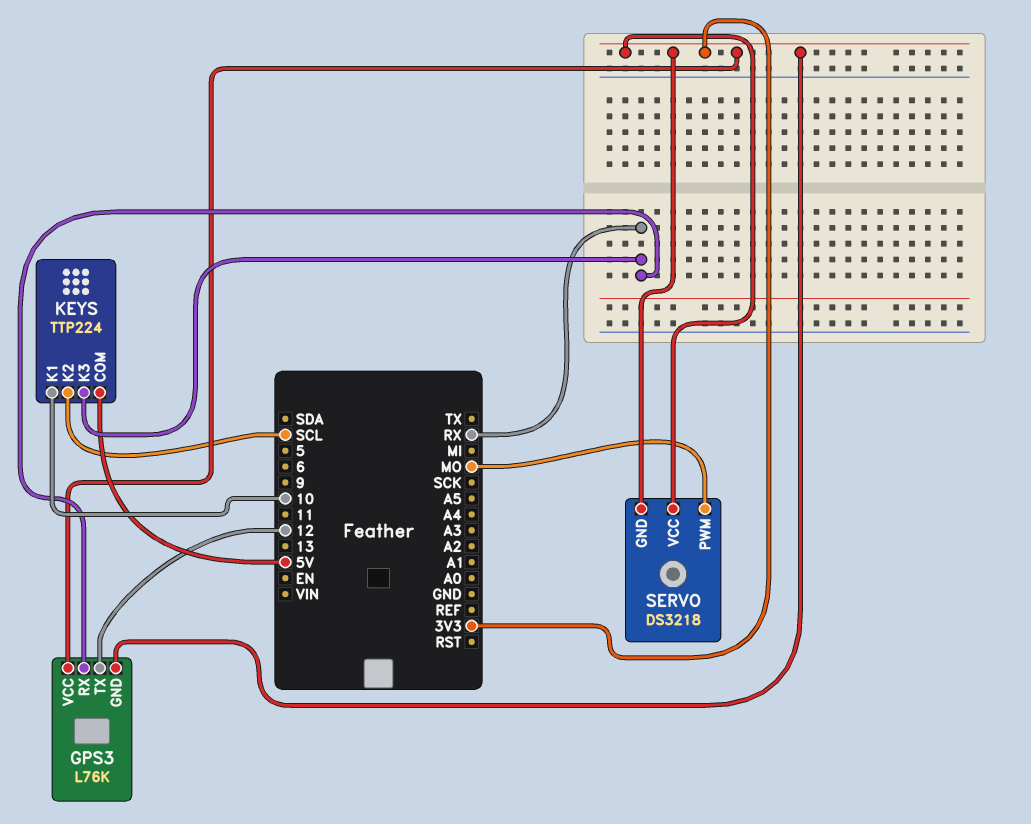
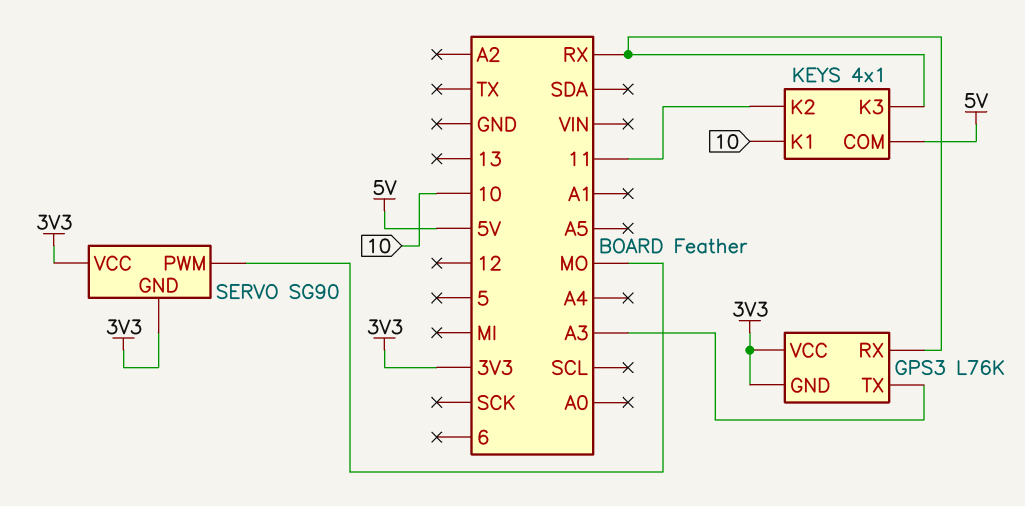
GPS3 pin TX: 12 -> A3
KEYS: TTP224 -> 4x1
KEYS pin K2: SCL -> 11
SERVO: DS3218 -> SG90

